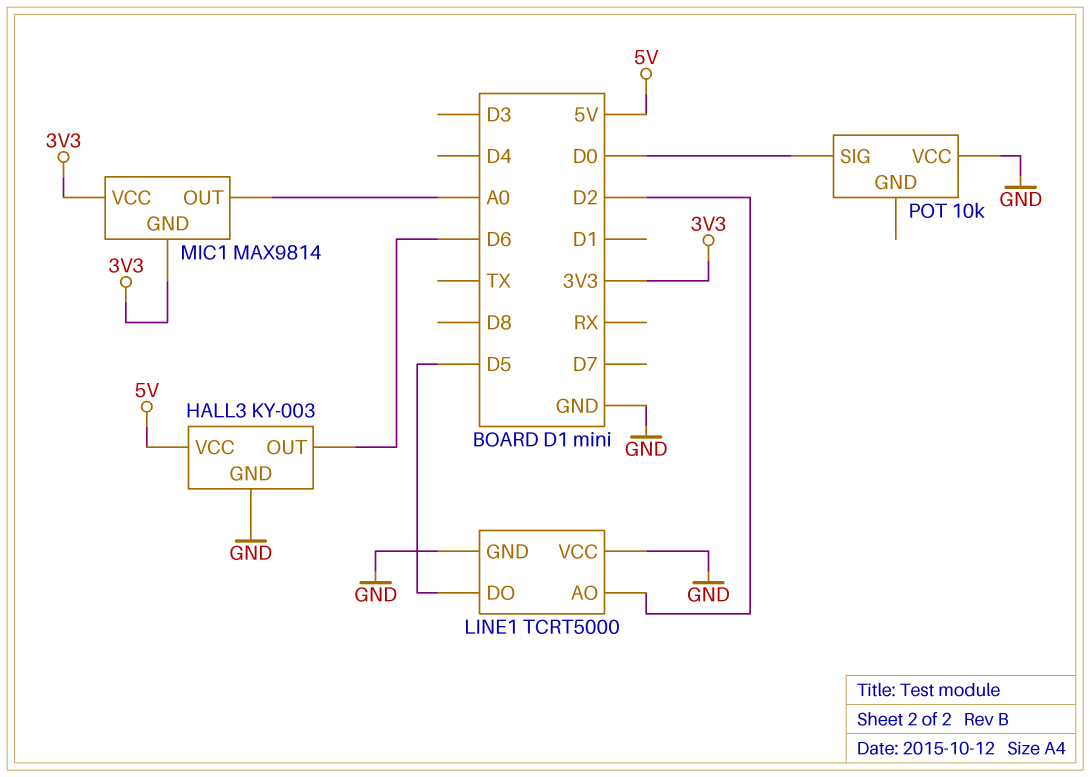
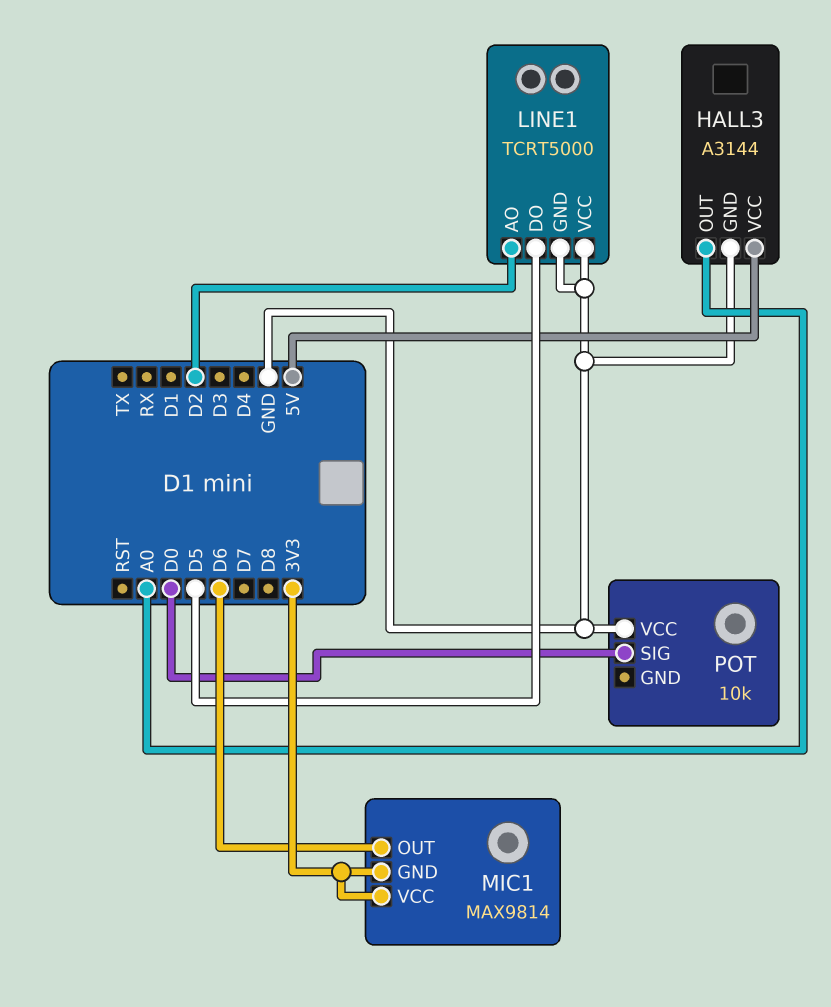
HALL3: KY-003 -> A3144
HALL3 pin OUT: D6 -> A0
MIC1 pin OUT: A0 -> D6

